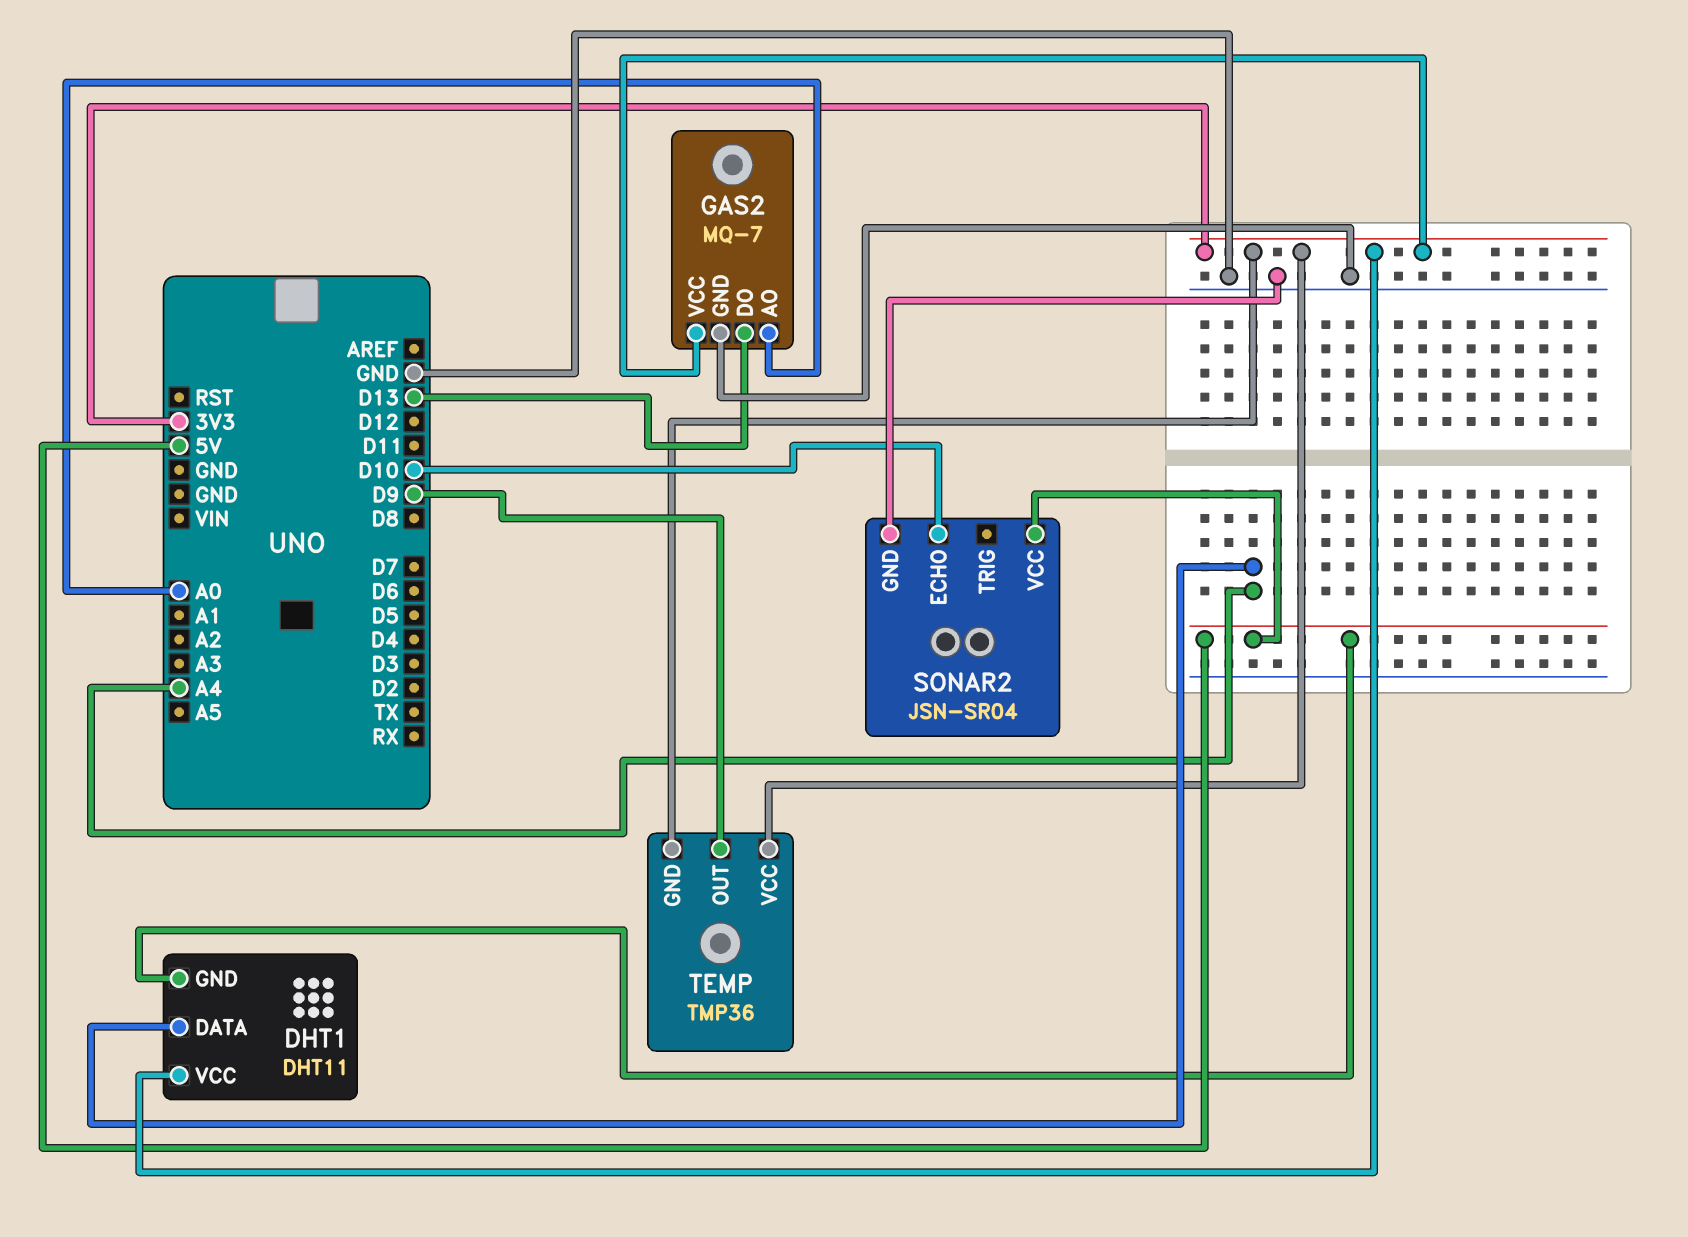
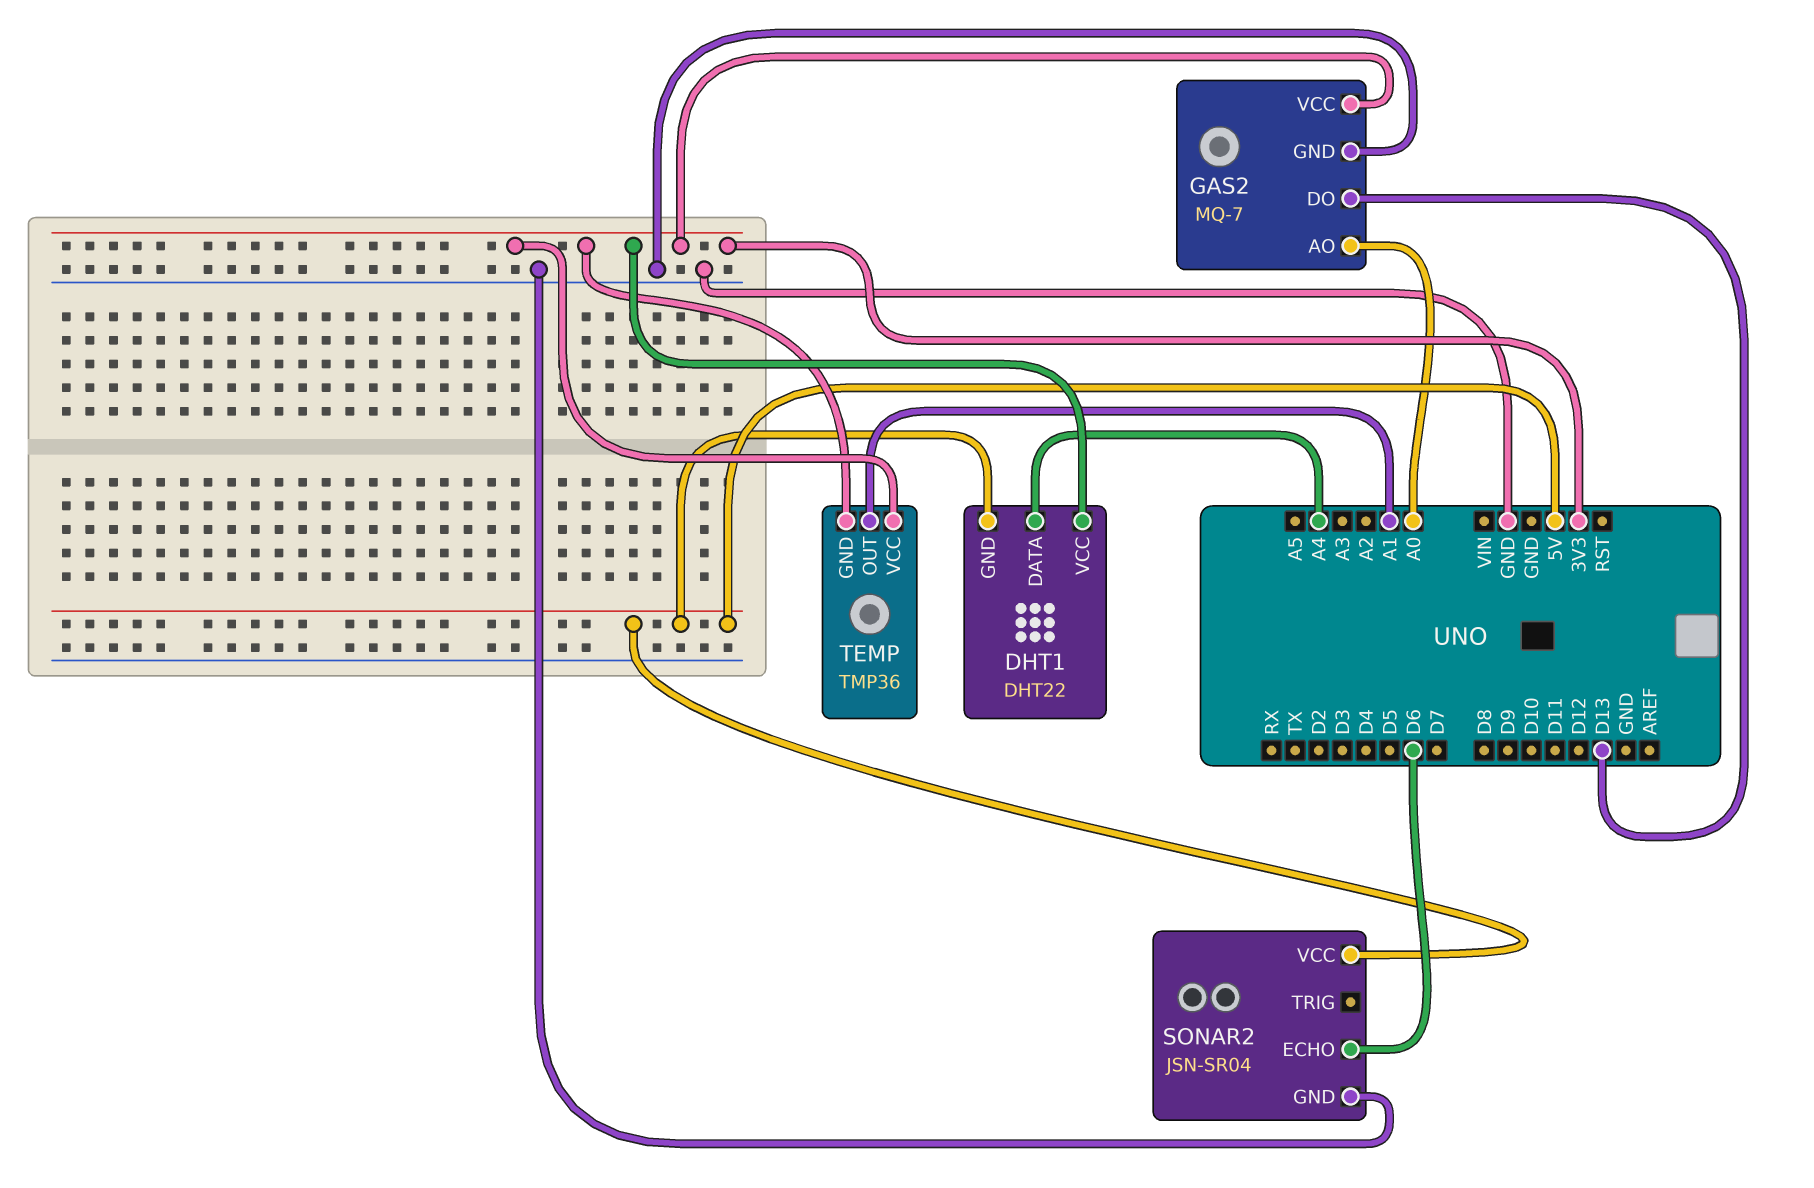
DHT1: DHT11 -> DHT22
SONAR2 pin ECHO: D10 -> D6
TEMP pin OUT: D9 -> A1

